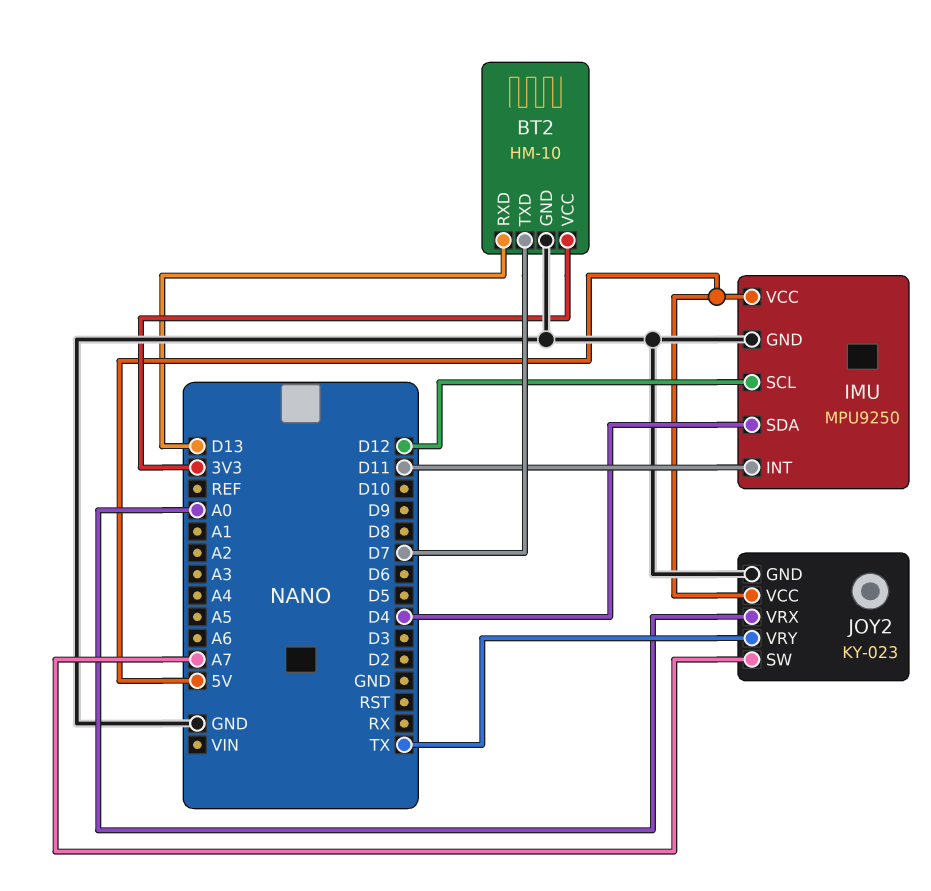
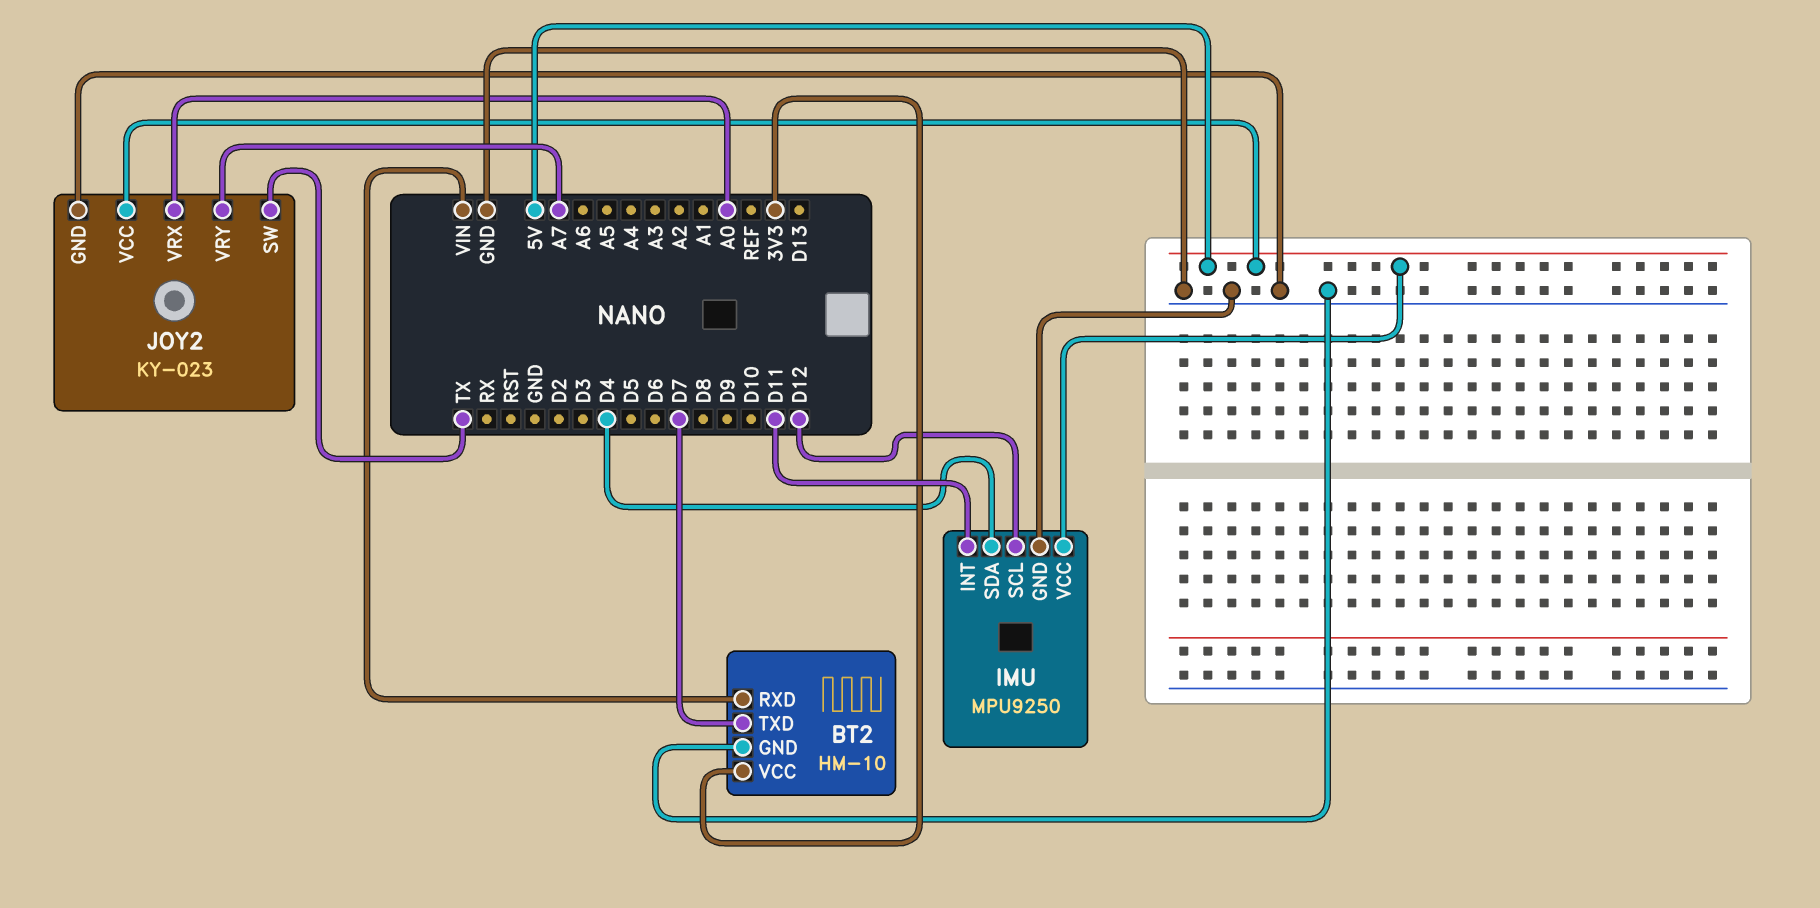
BT2 pin RXD: D13 -> VIN
JOY2 pin SW: A7 -> TX
JOY2 pin VRY: TX -> A7

